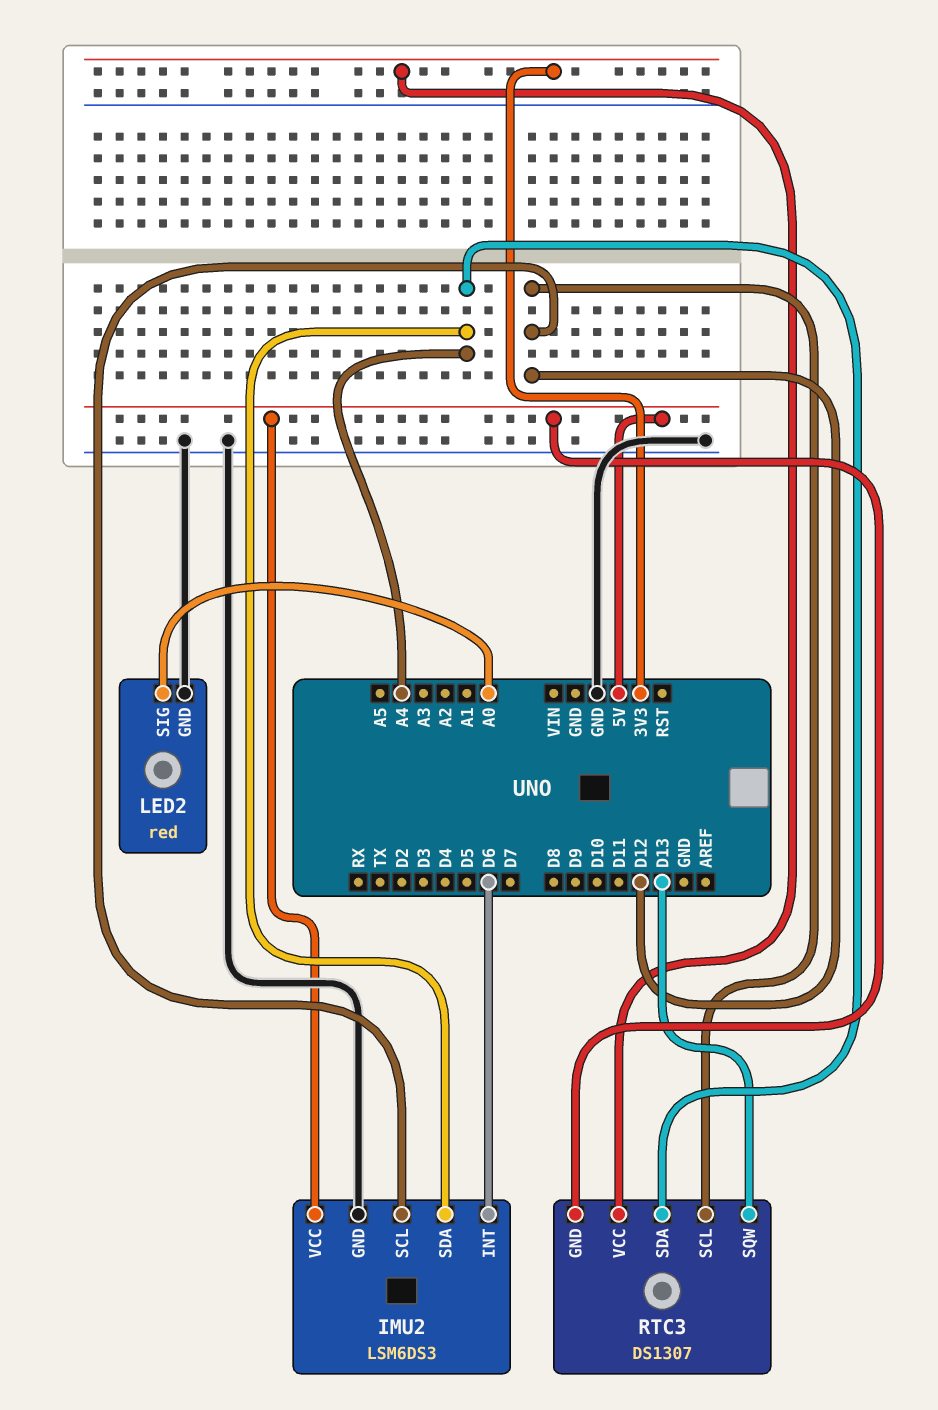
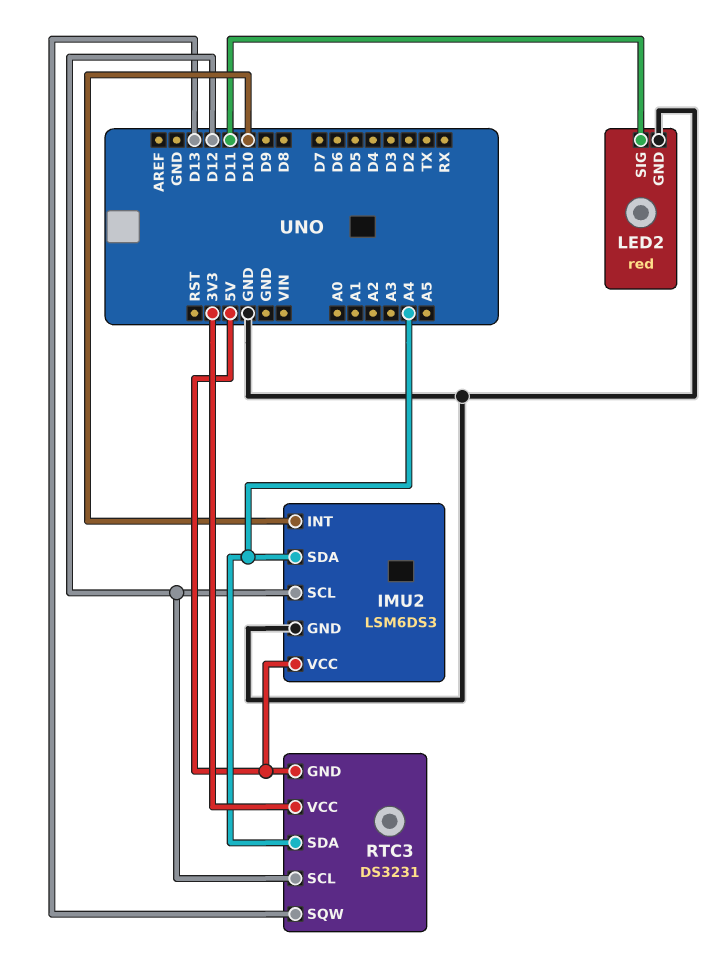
IMU2 pin INT: D6 -> D10
LED2 pin SIG: A0 -> D11
RTC3: DS1307 -> DS3231

